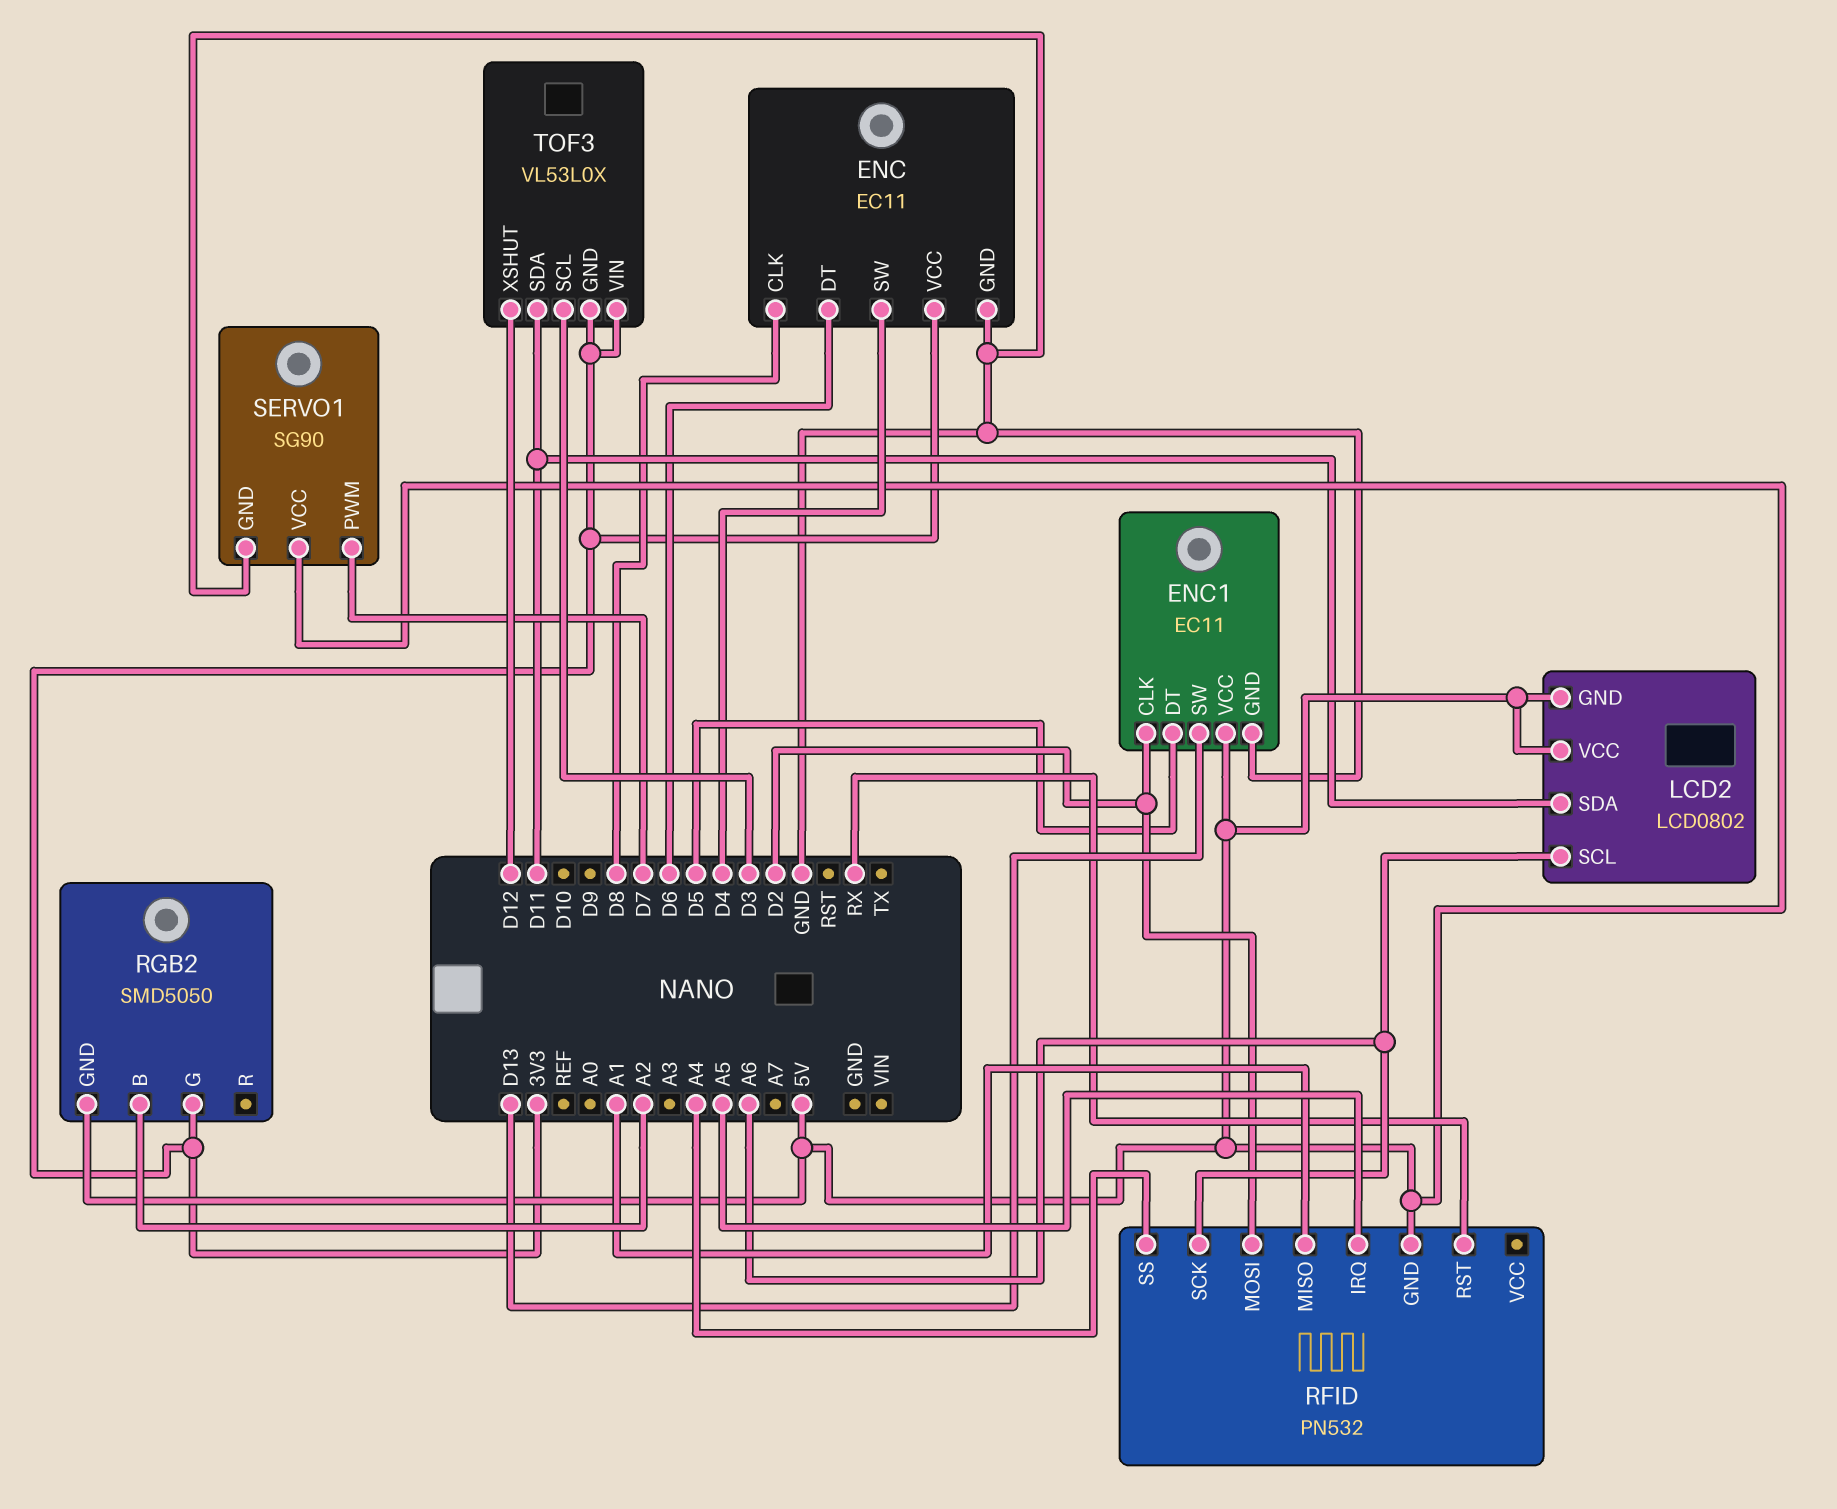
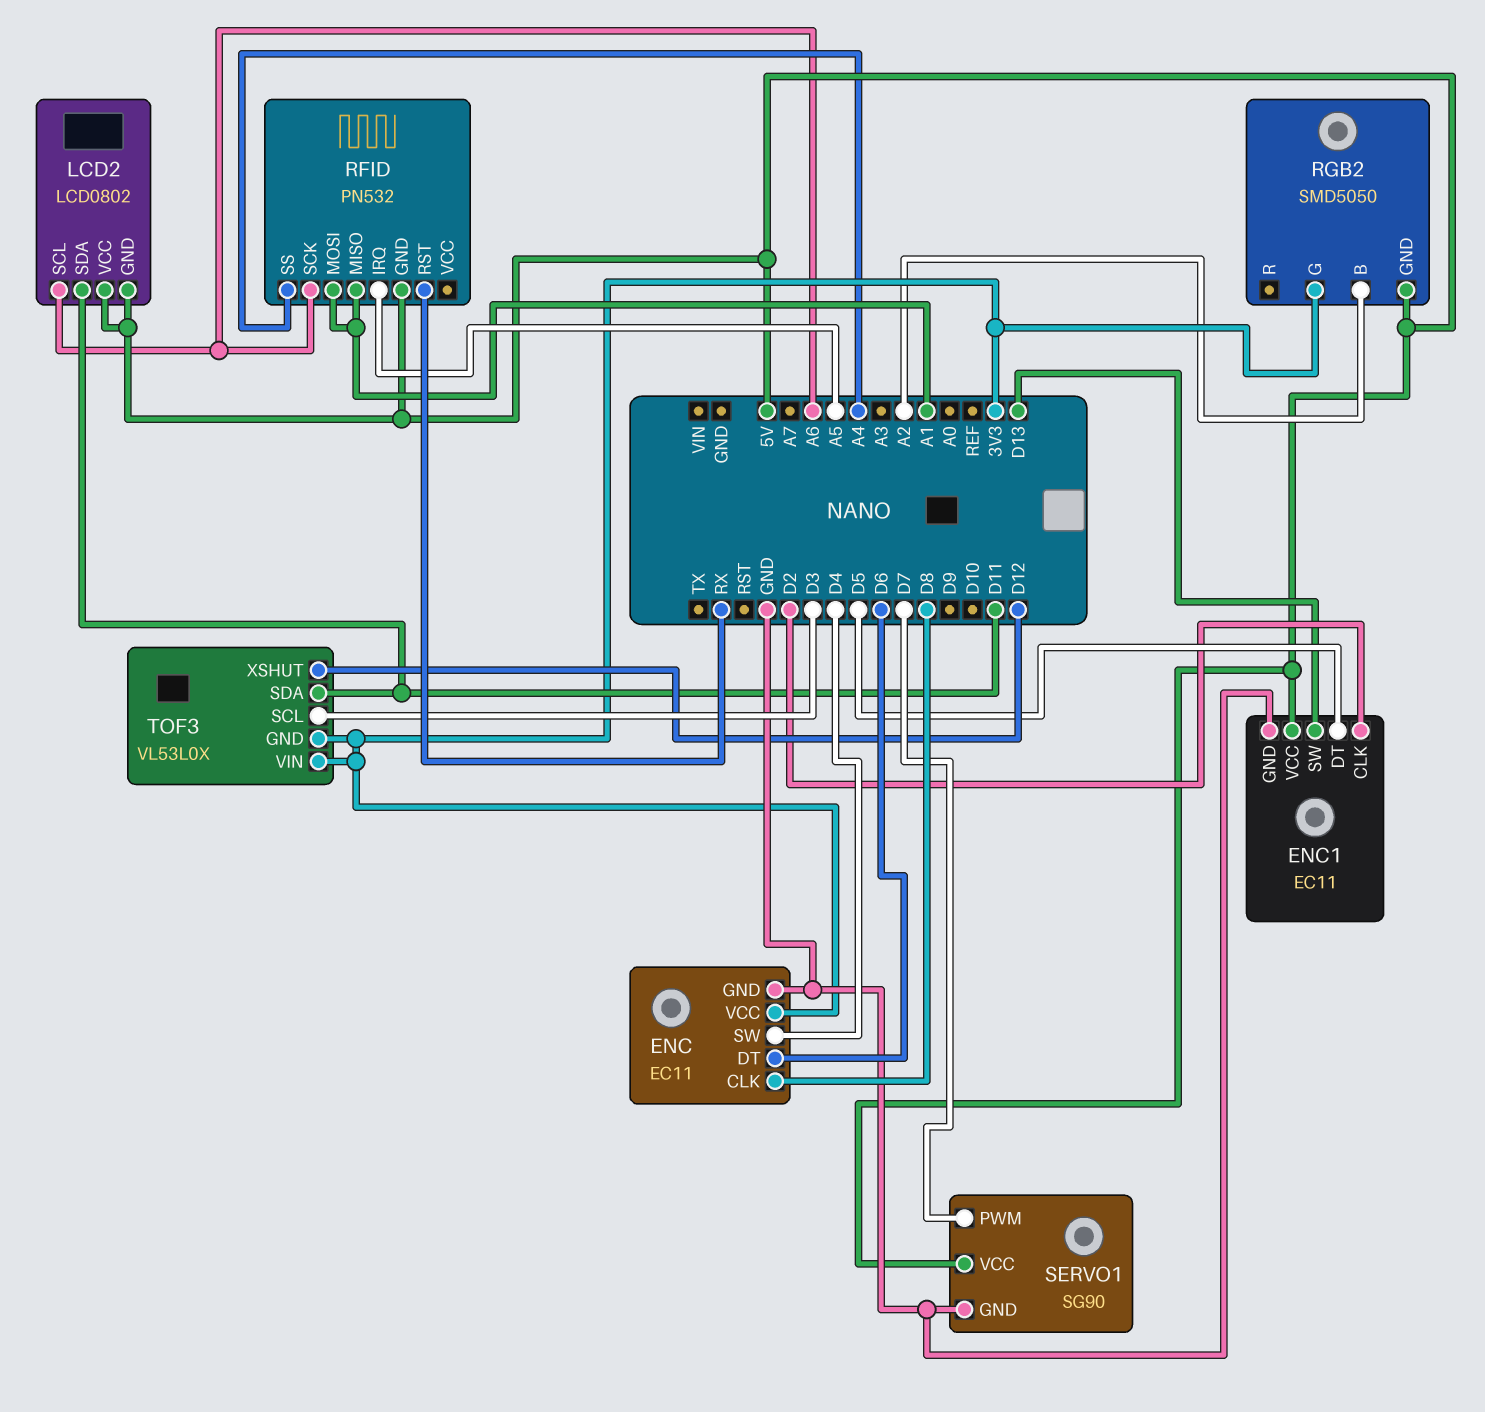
RFID pin MOSI: D2 -> A1

